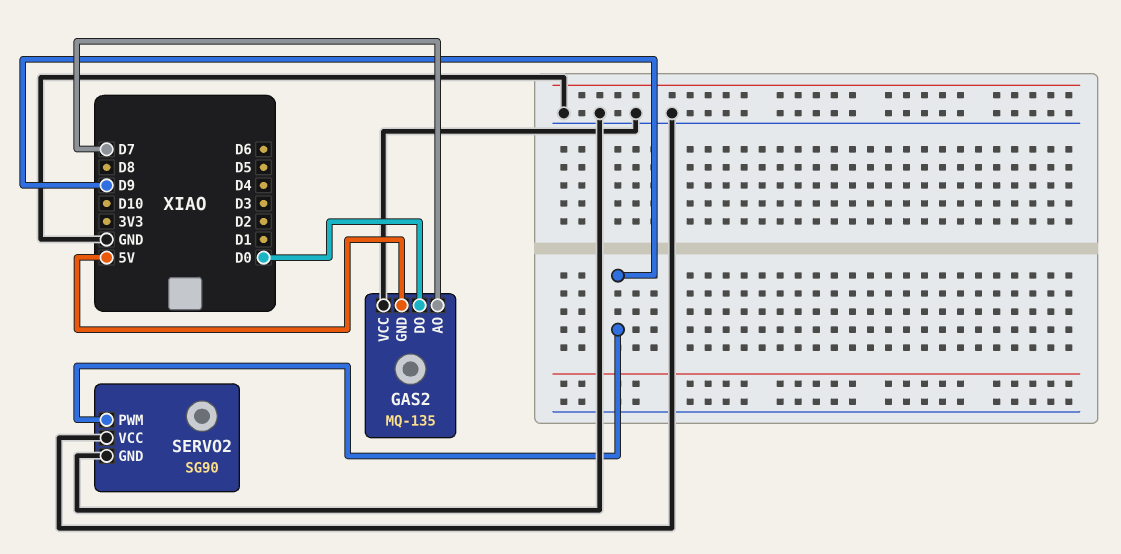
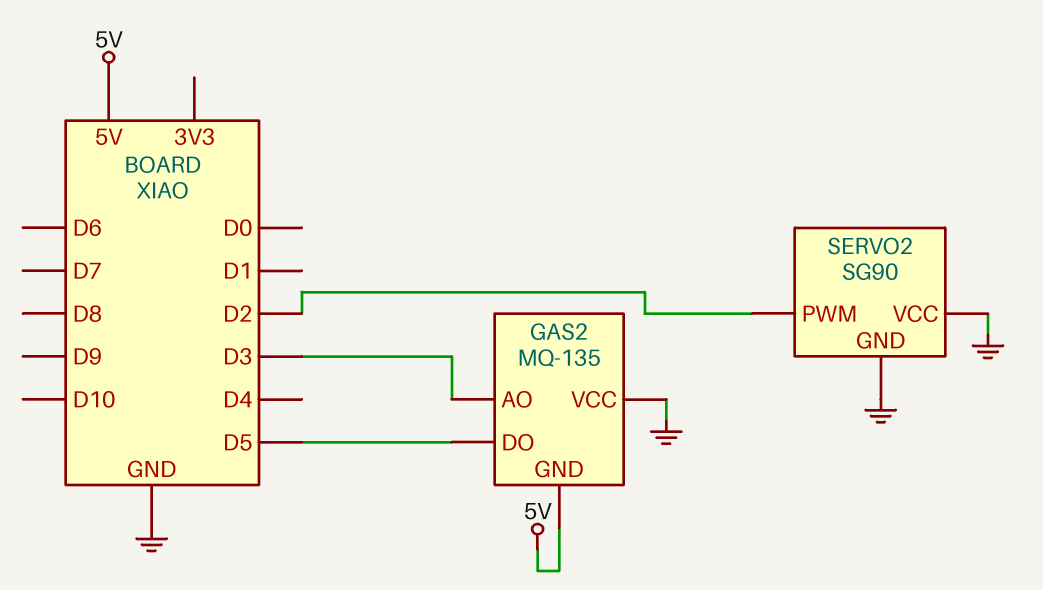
GAS2 pin AO: D7 -> D3
GAS2 pin DO: D0 -> D5
SERVO2 pin PWM: D9 -> D2

